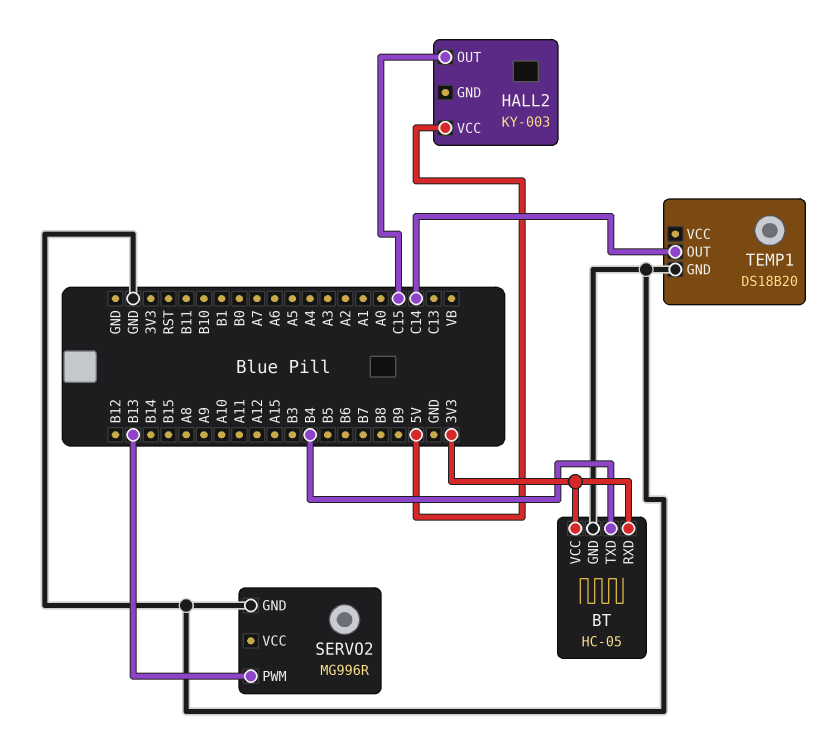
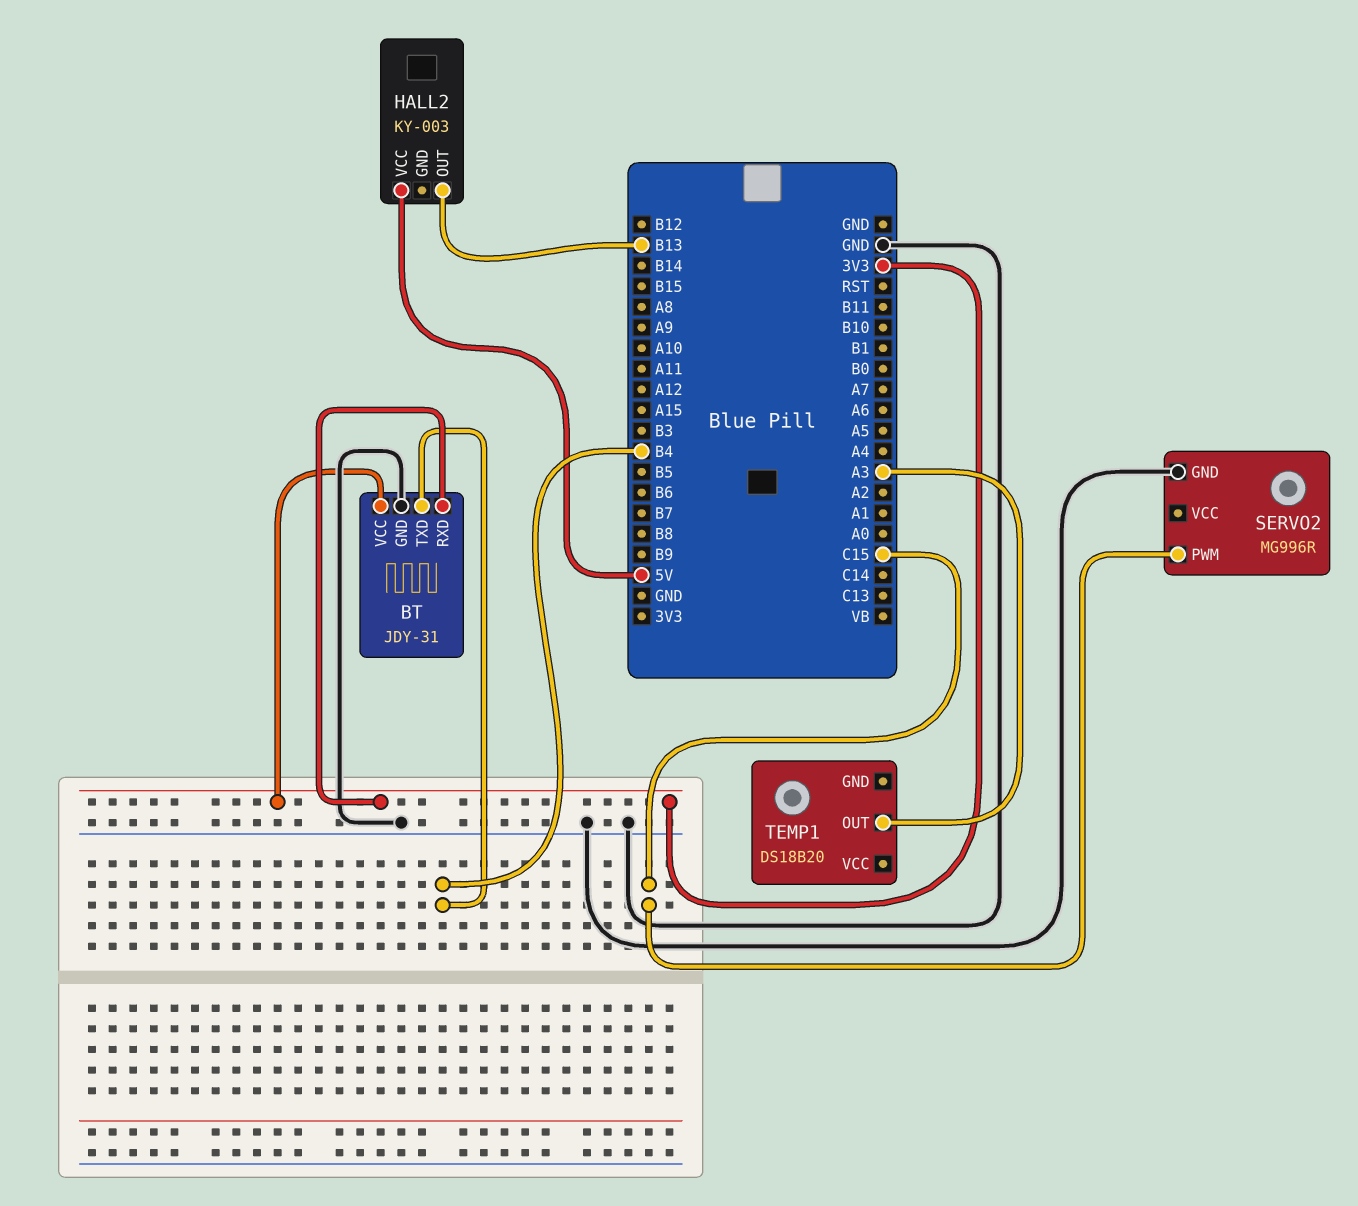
BT: HC-05 -> JDY-31
HALL2 pin OUT: C15 -> B13
SERVO2 pin PWM: B13 -> C15
TEMP1 pin GND: GND -> none
TEMP1 pin OUT: C14 -> A3

